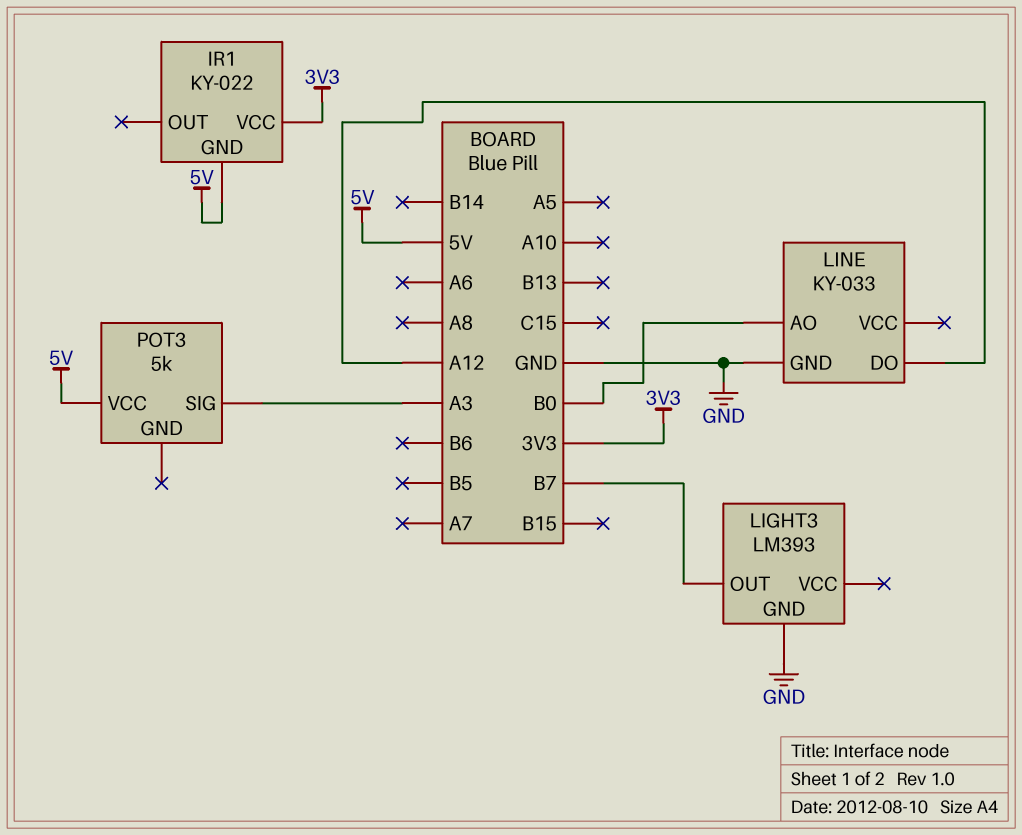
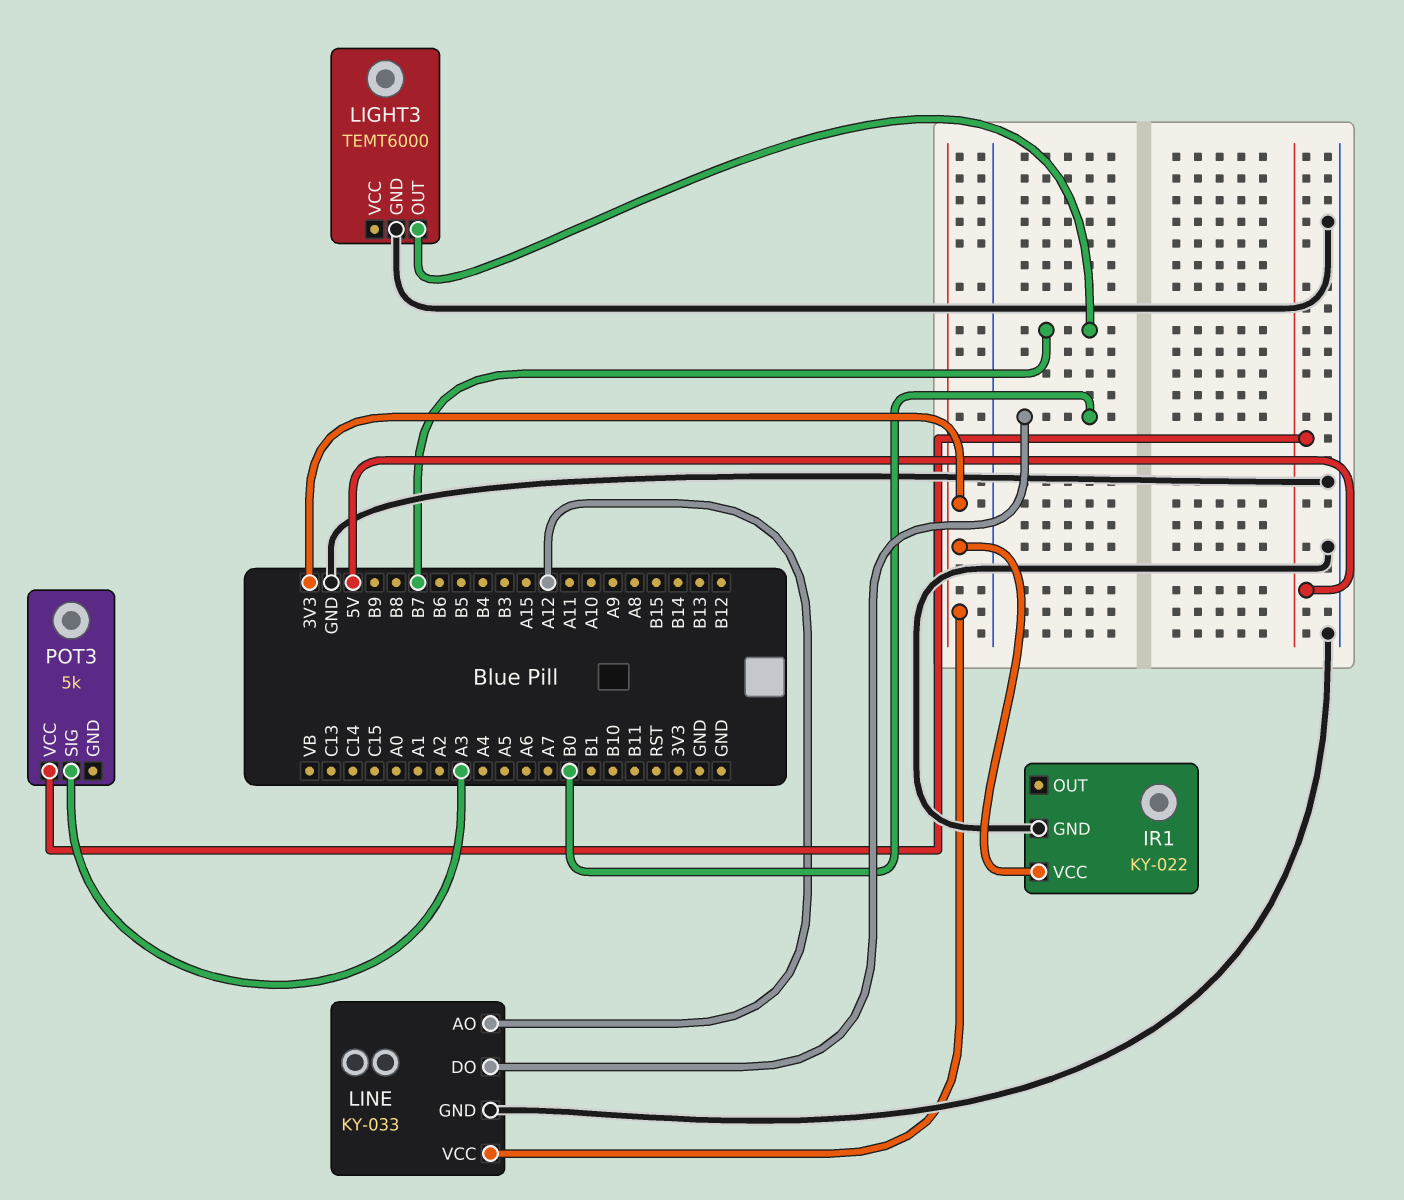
IR1 pin GND: 5V -> GND
LIGHT3: LM393 -> TEMT6000
LINE pin AO: B0 -> A12
LINE pin DO: A12 -> B0
LINE pin VCC: none -> 3V3

